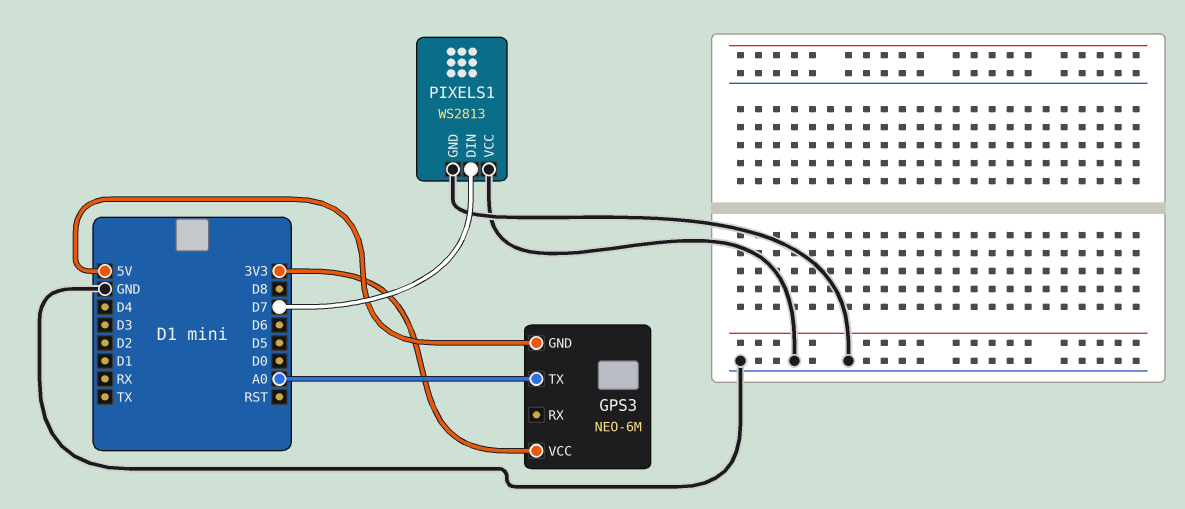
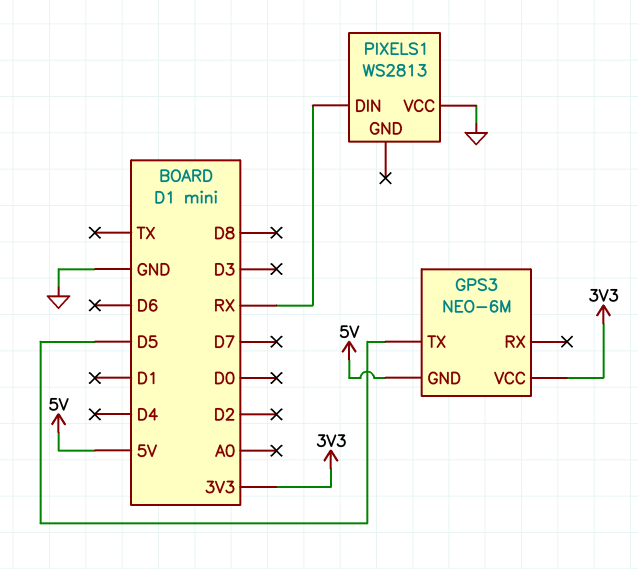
GPS3 pin TX: A0 -> D5
PIXELS1 pin DIN: D7 -> RX
PIXELS1 pin GND: GND -> none

